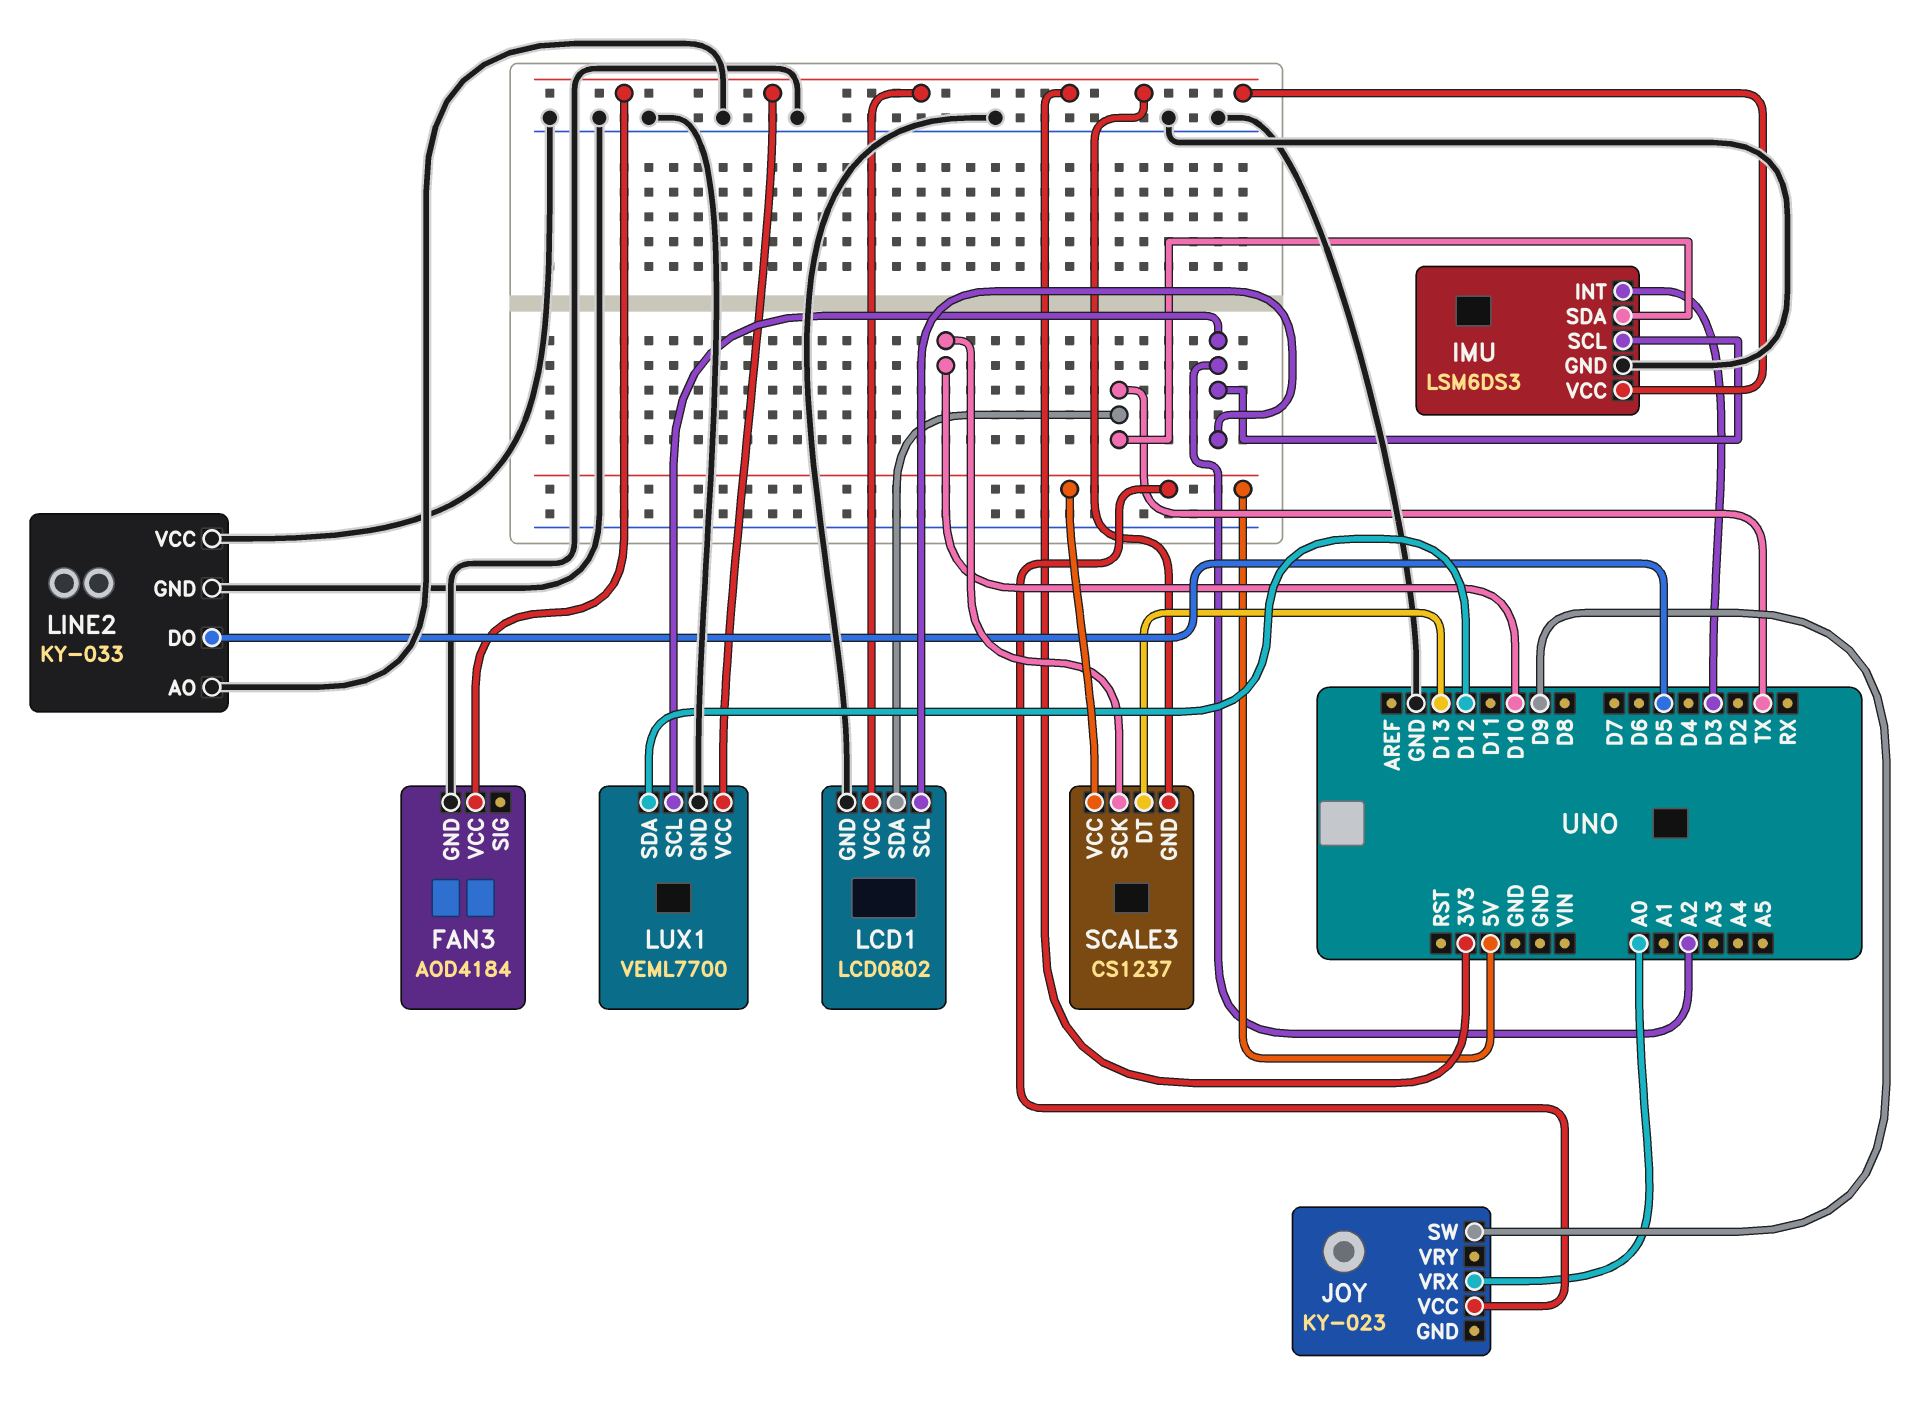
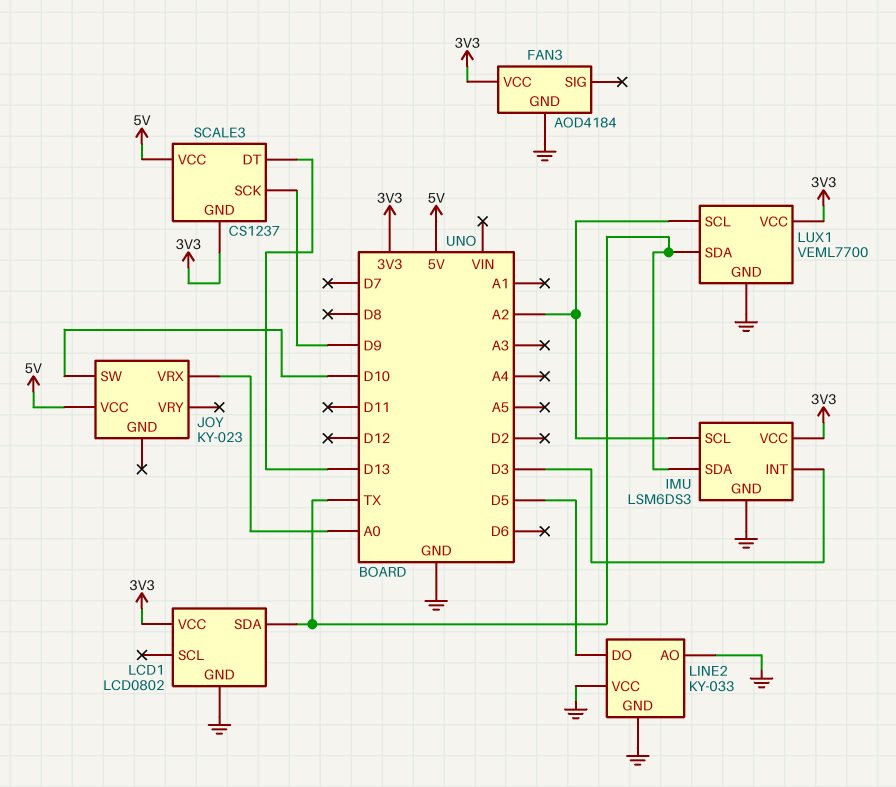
JOY pin SW: D9 -> D10
LCD1 pin SCL: A2 -> none
LUX1 pin SDA: D12 -> TX
SCALE3 pin SCK: D10 -> D9

